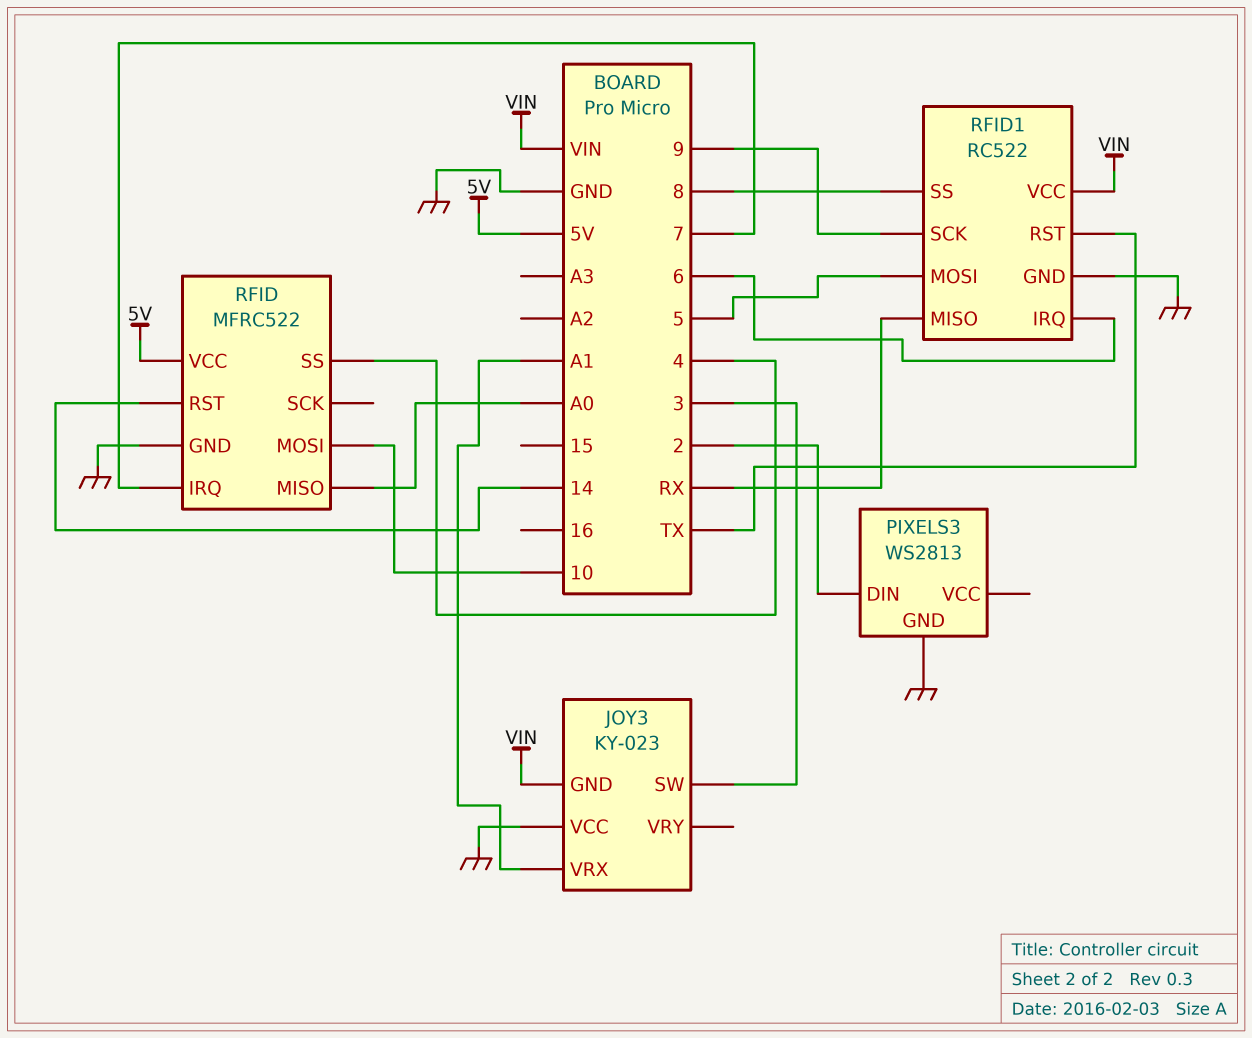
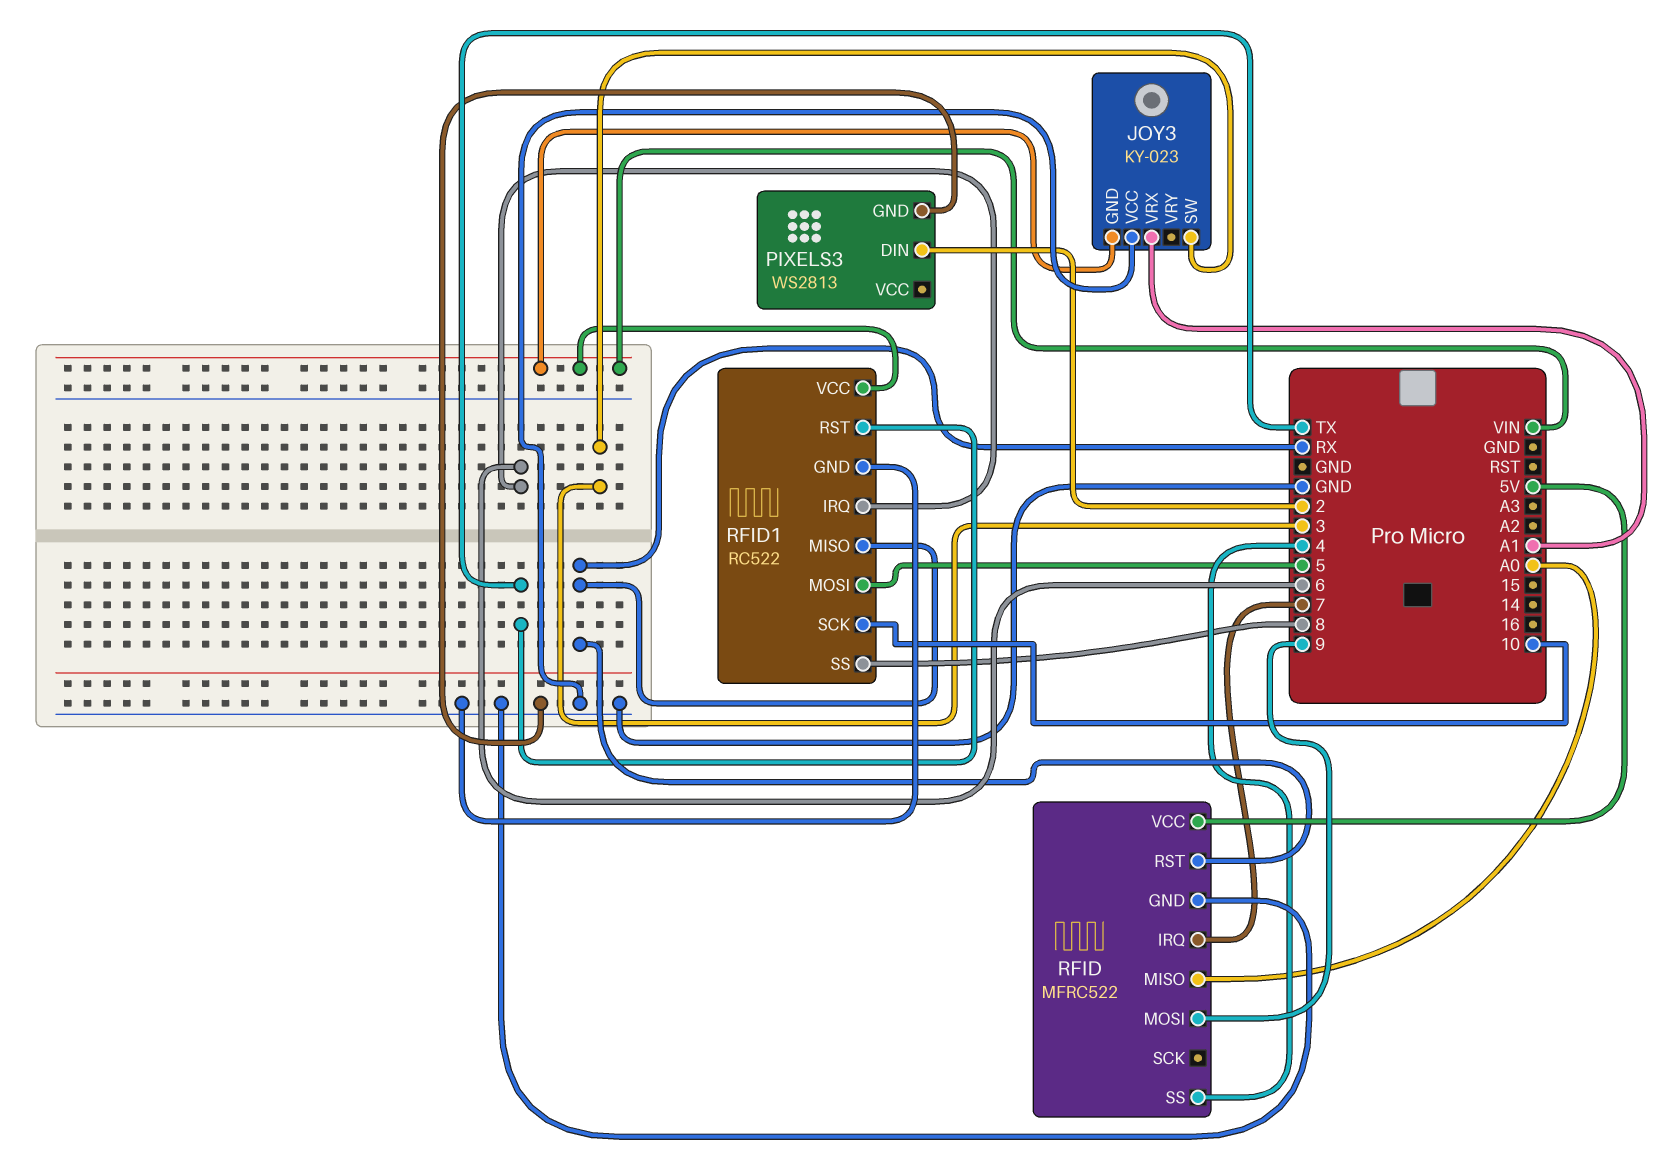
RFID pin MOSI: 10 -> 9
RFID pin RST: 14 -> RX
RFID1 pin SCK: 9 -> 10

